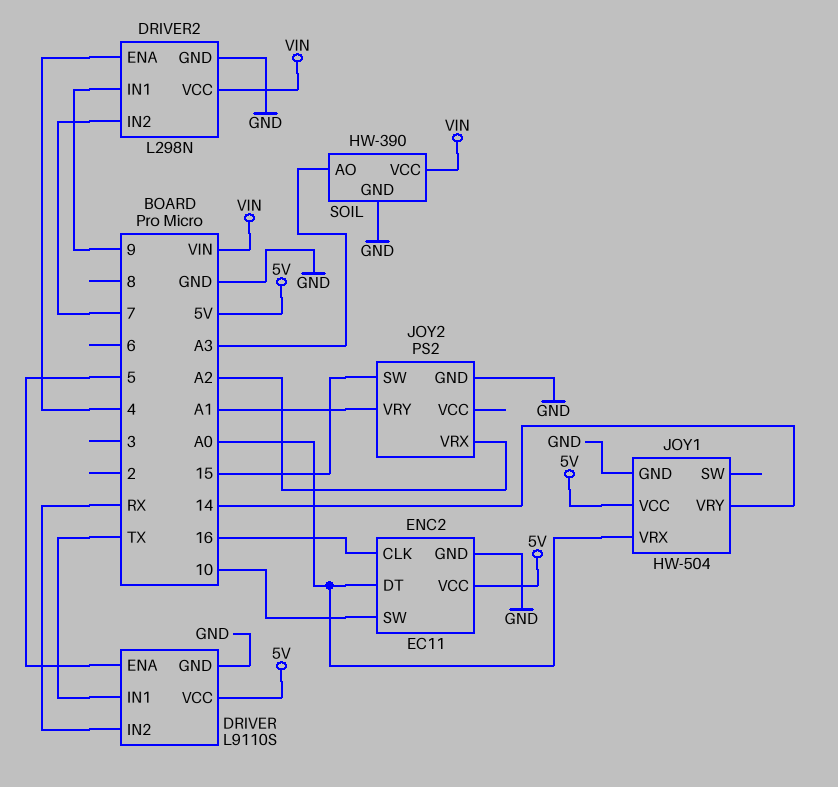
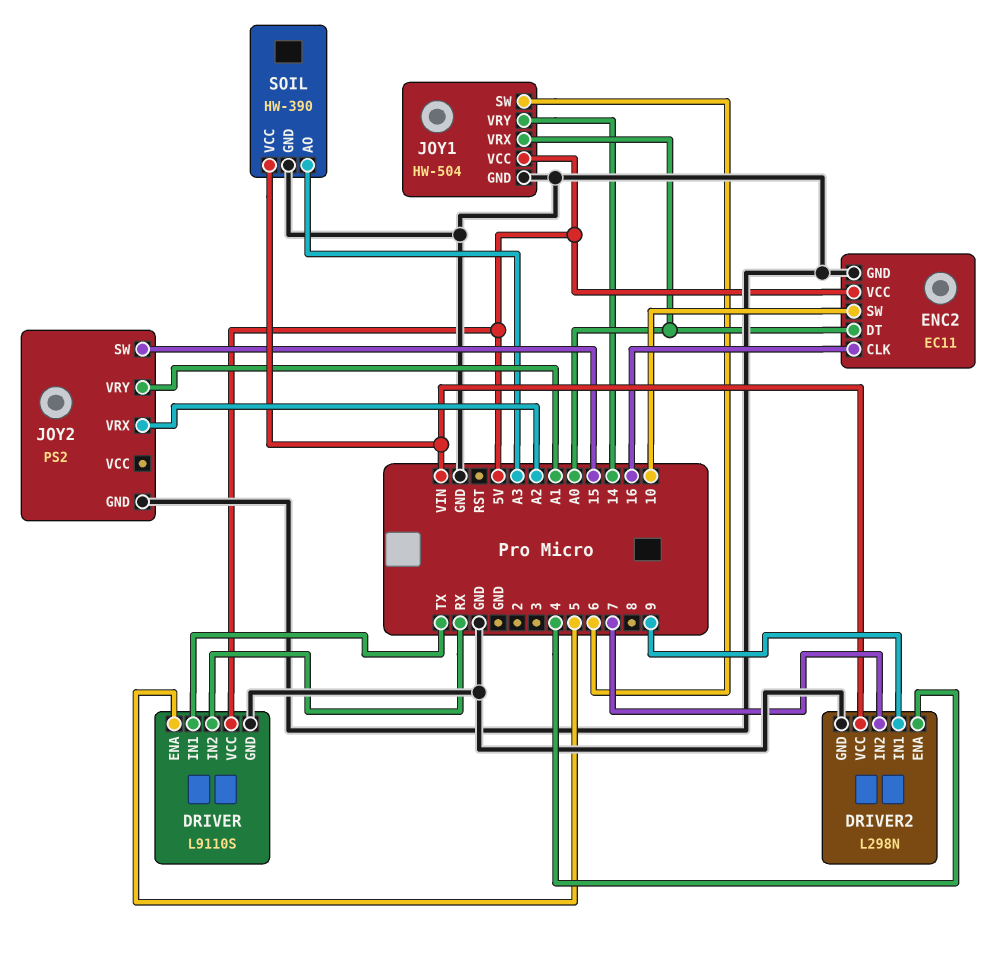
JOY1 pin SW: none -> 6

